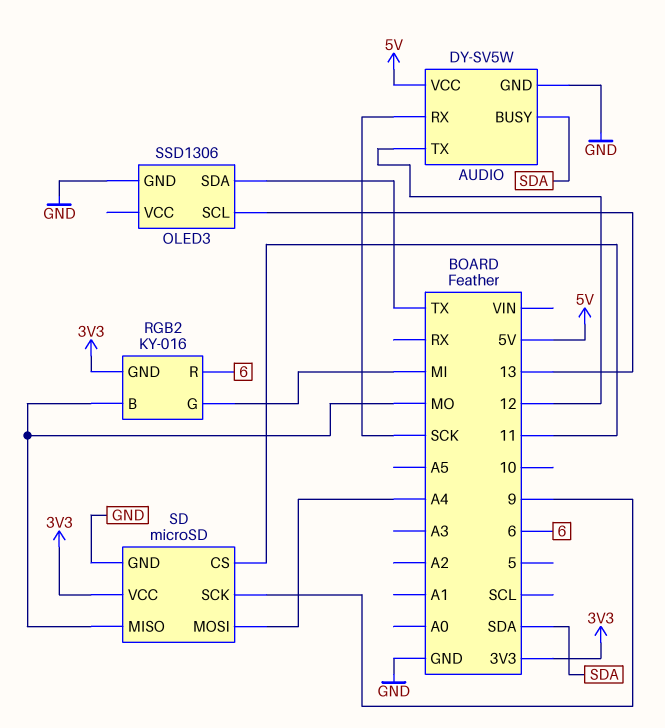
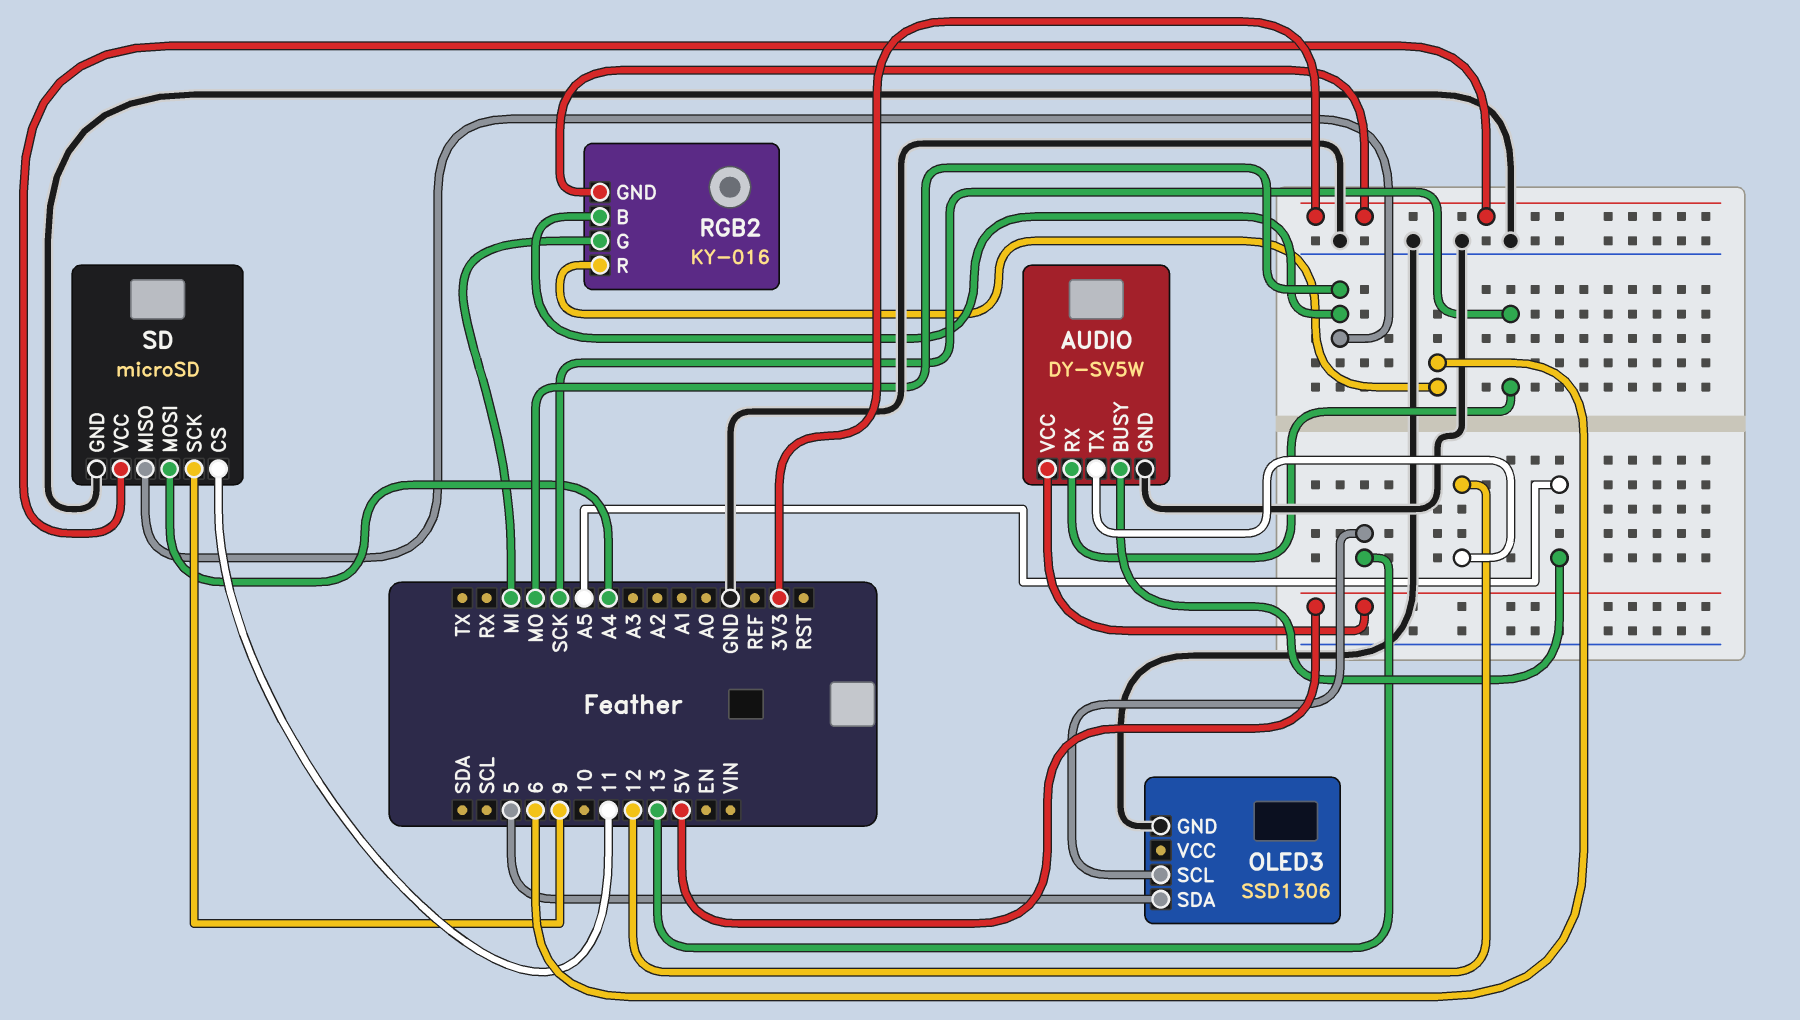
AUDIO pin BUSY: SDA -> A5
OLED3 pin SDA: TX -> 5

